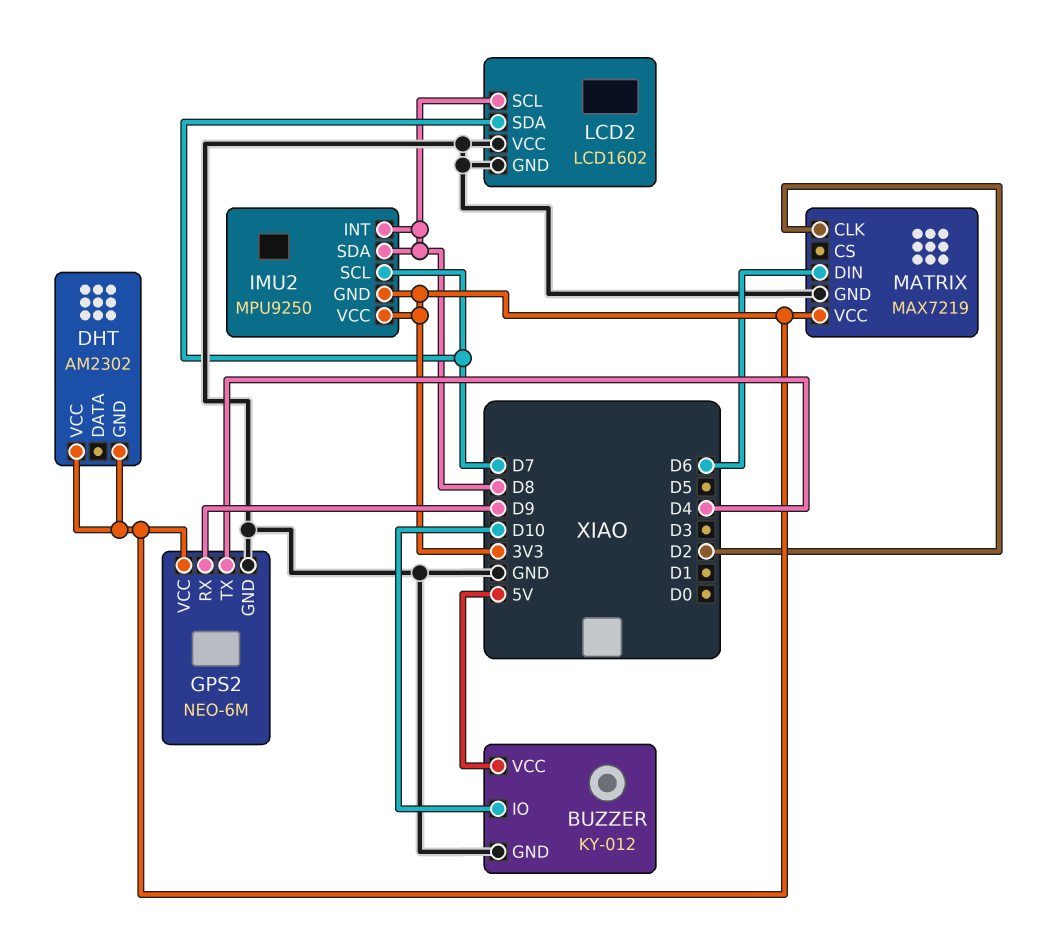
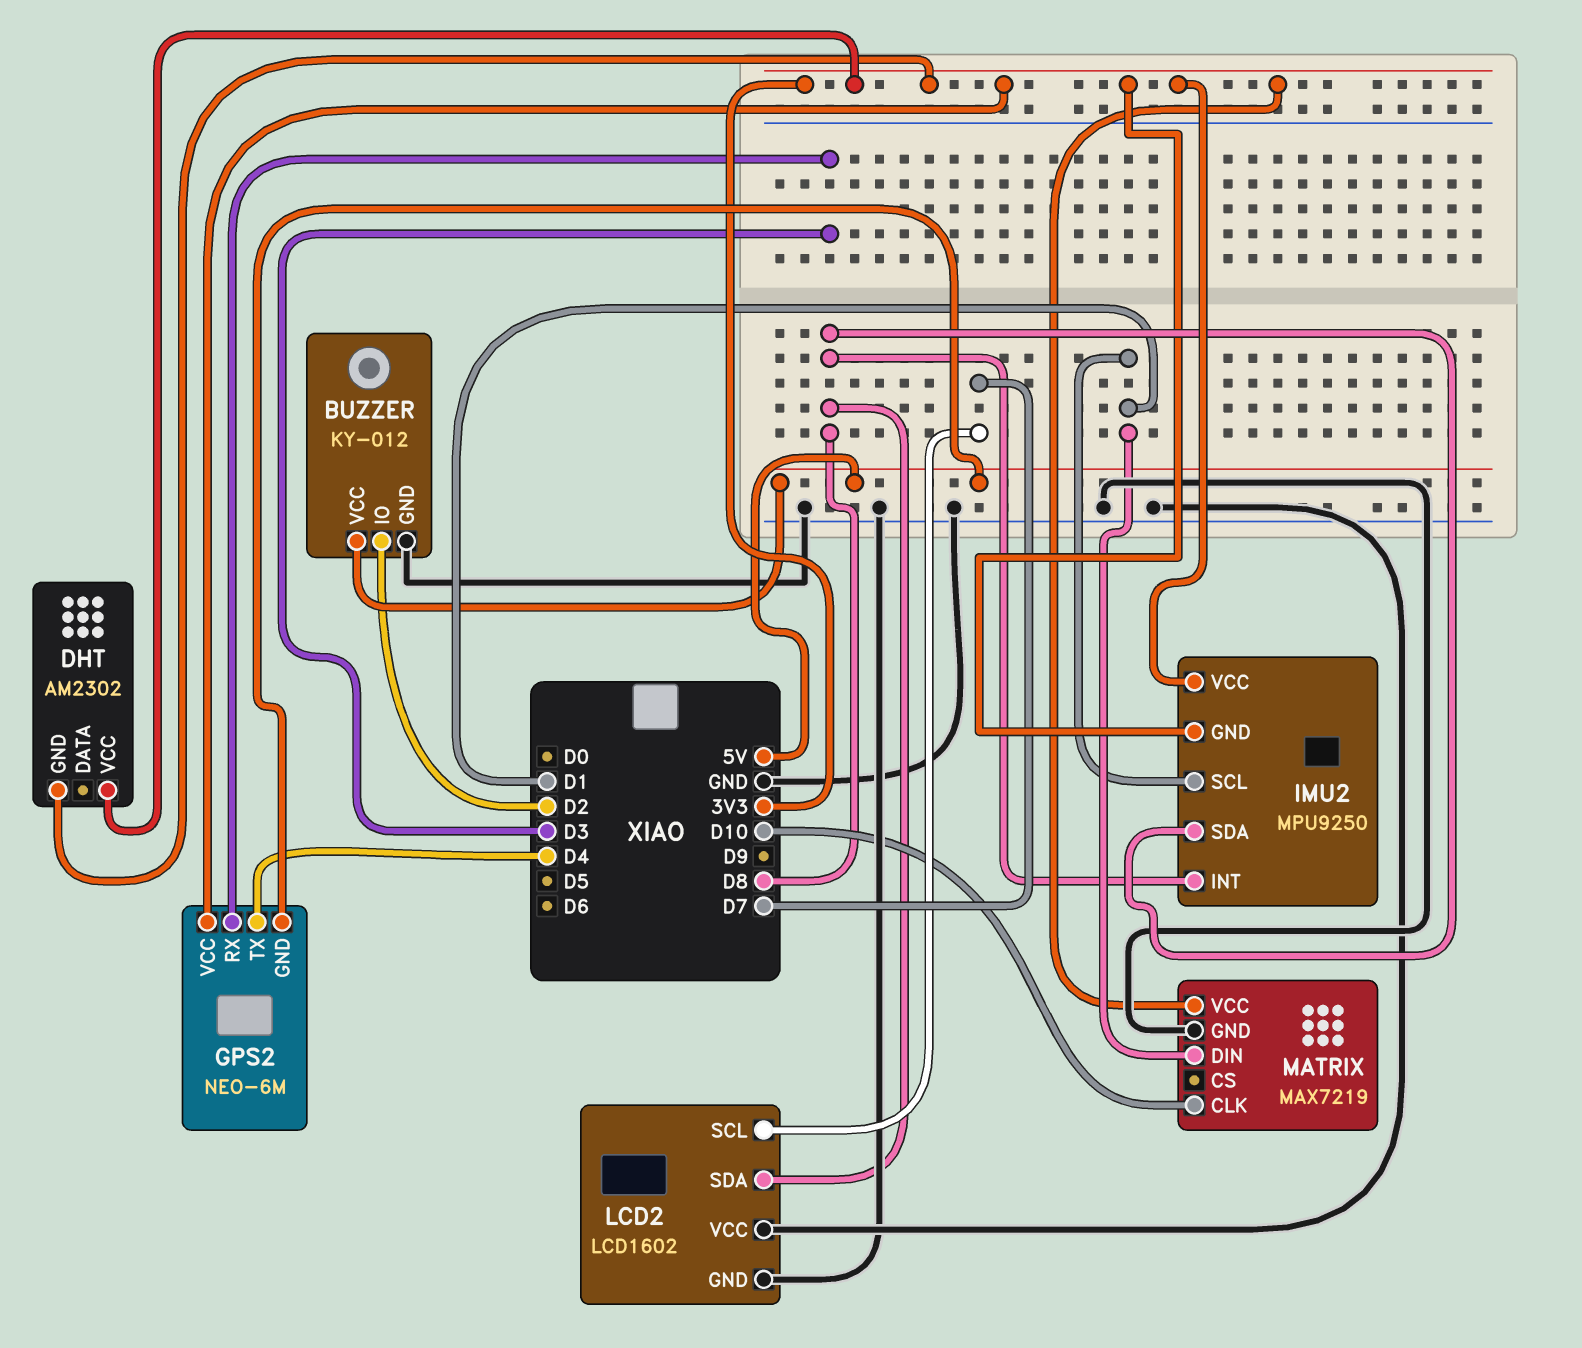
BUZZER pin IO: D10 -> D2
GPS2 pin GND: GND -> 5V
GPS2 pin RX: D9 -> D3
IMU2 pin SCL: D7 -> D1
LCD2 pin SCL: D8 -> D7
LCD2 pin SDA: D7 -> D8
MATRIX pin CLK: D2 -> D10
MATRIX pin DIN: D6 -> D1

